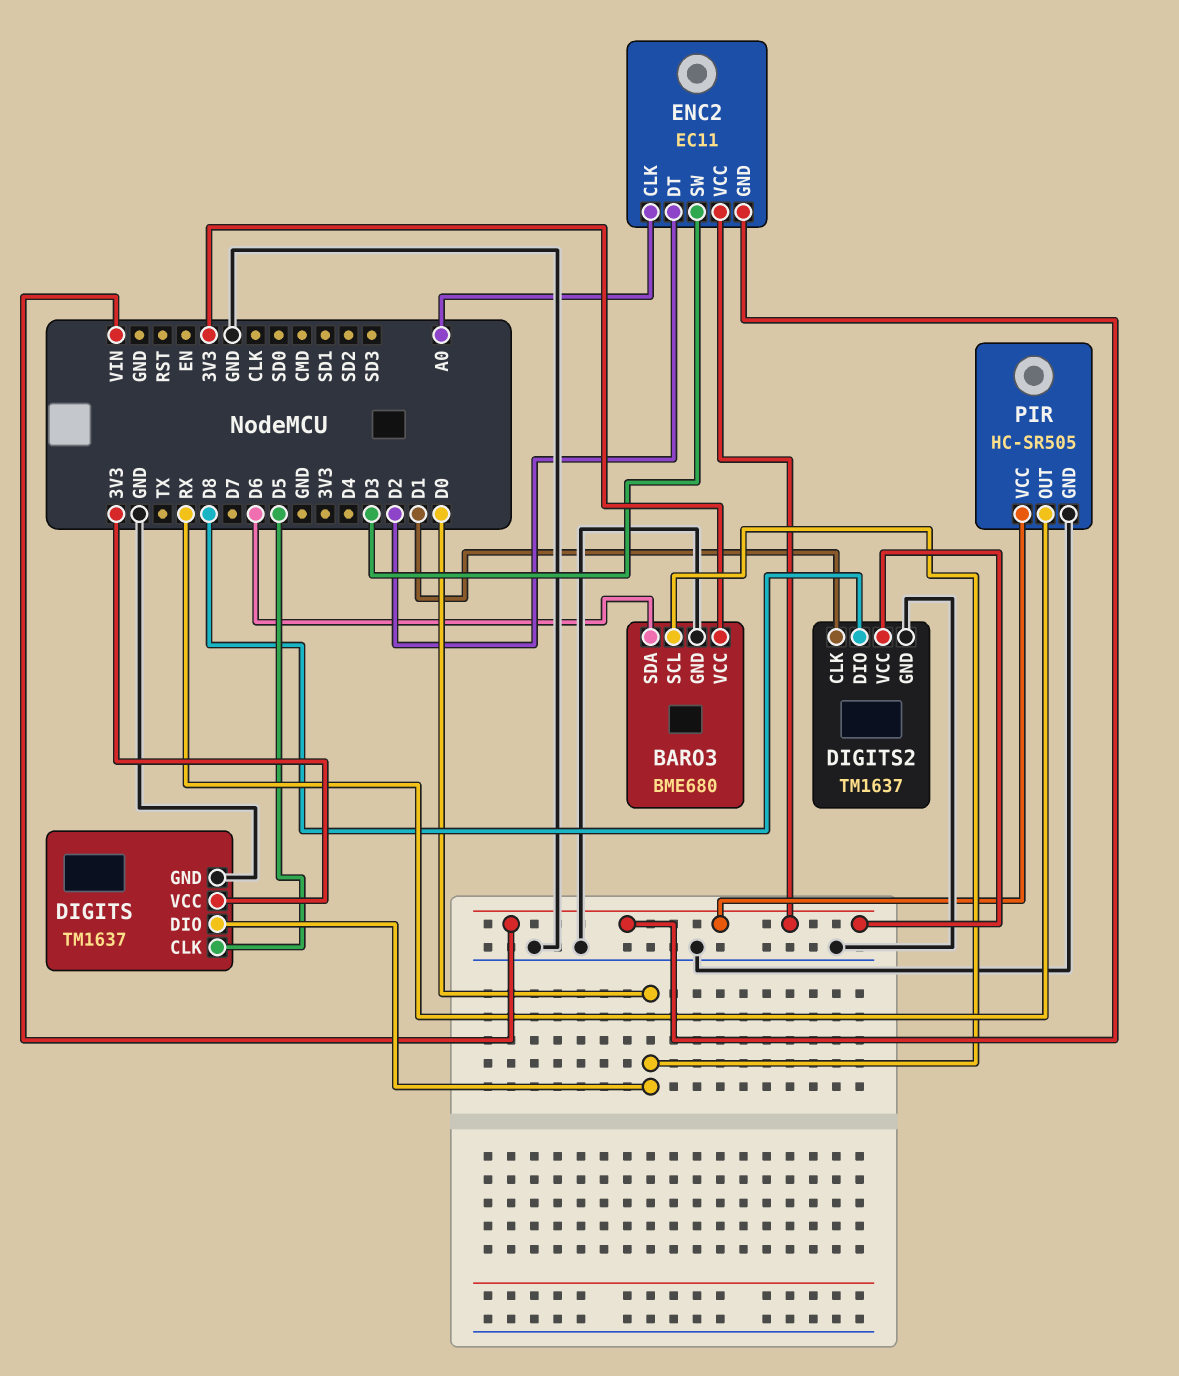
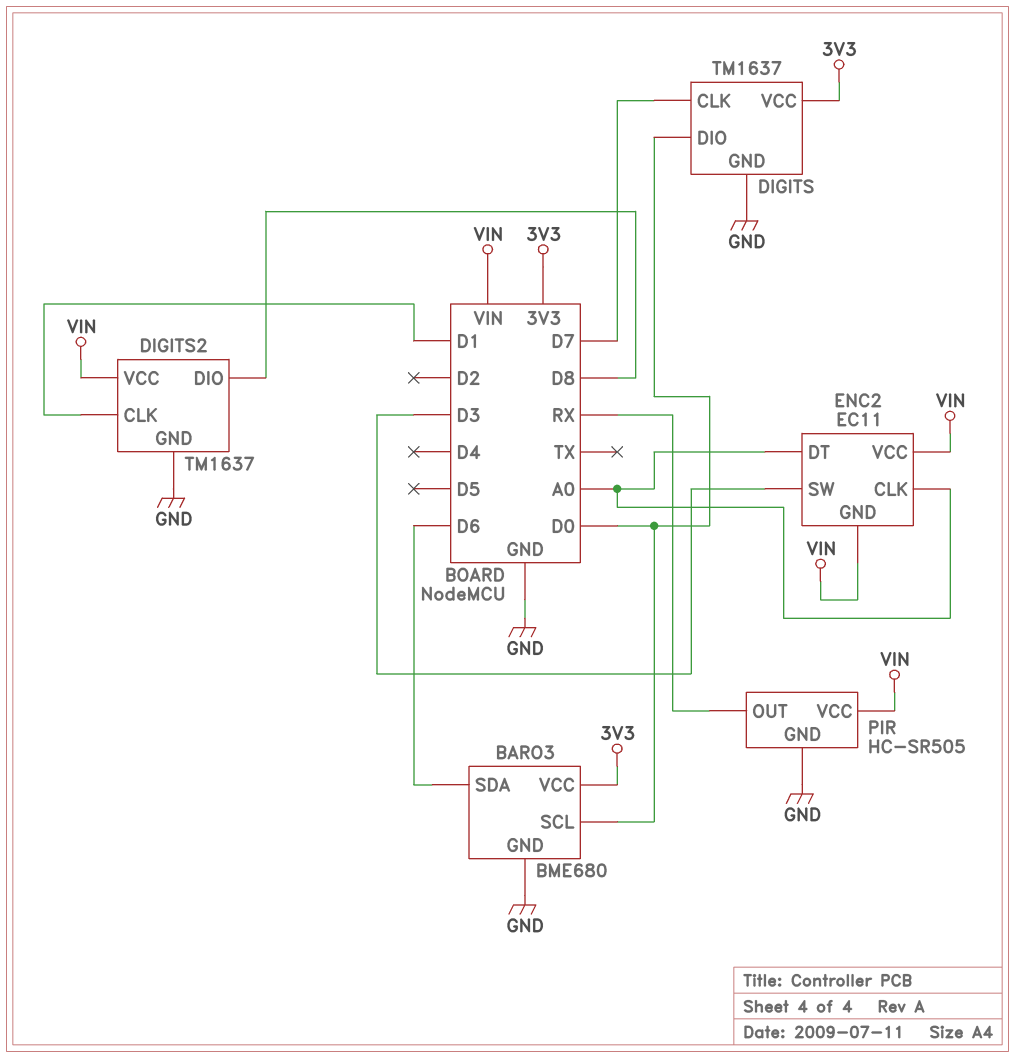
DIGITS pin CLK: D5 -> D7
ENC2 pin DT: D2 -> A0

